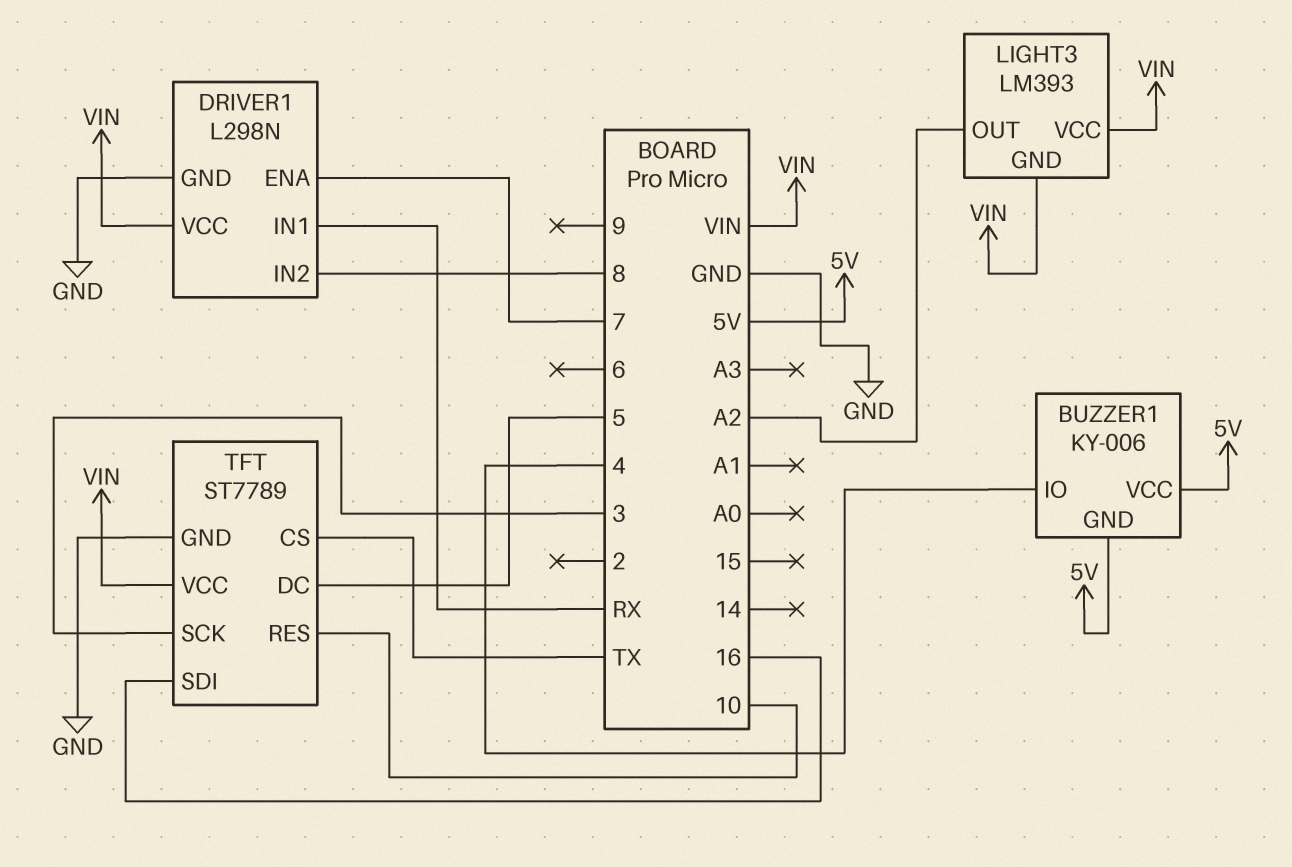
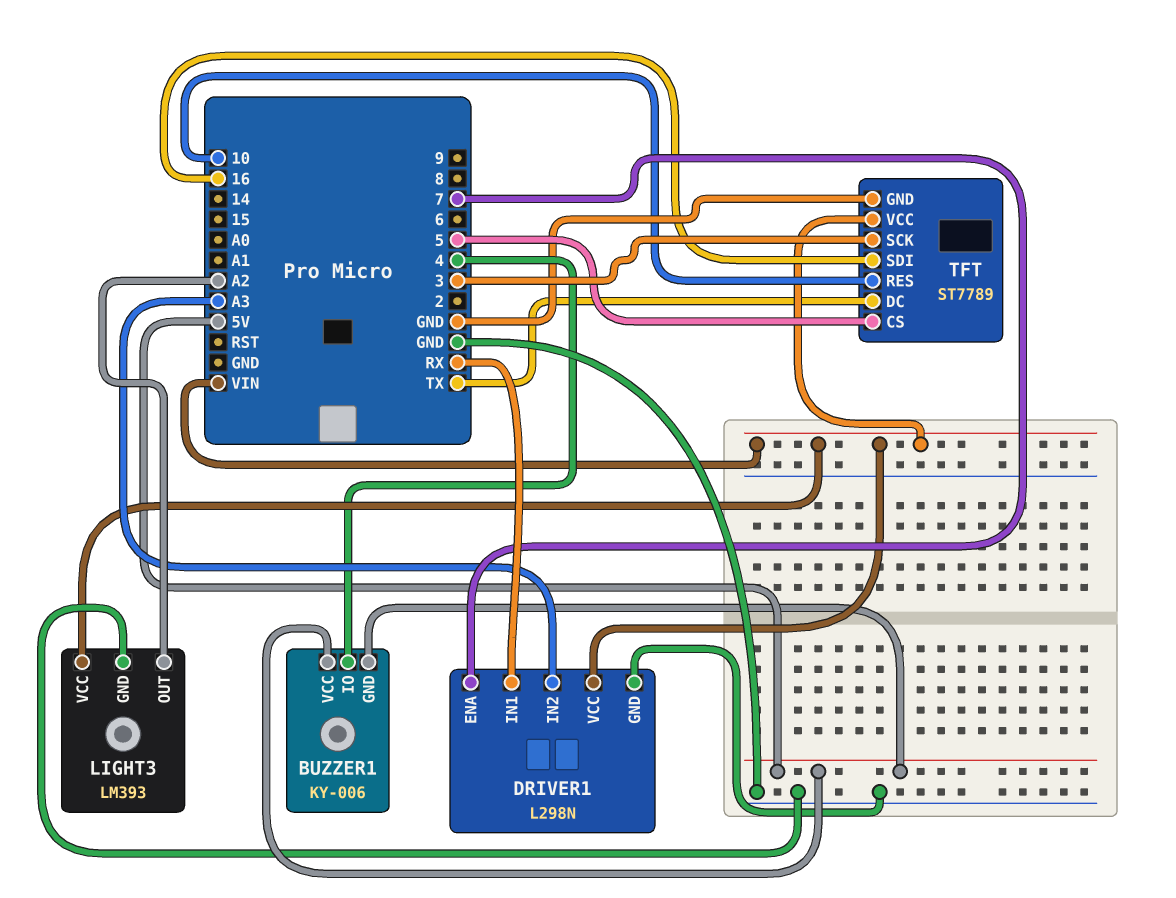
DRIVER1 pin IN2: 8 -> A3
LIGHT3 pin GND: VIN -> GND
TFT pin CS: TX -> 5
TFT pin DC: 5 -> TX

